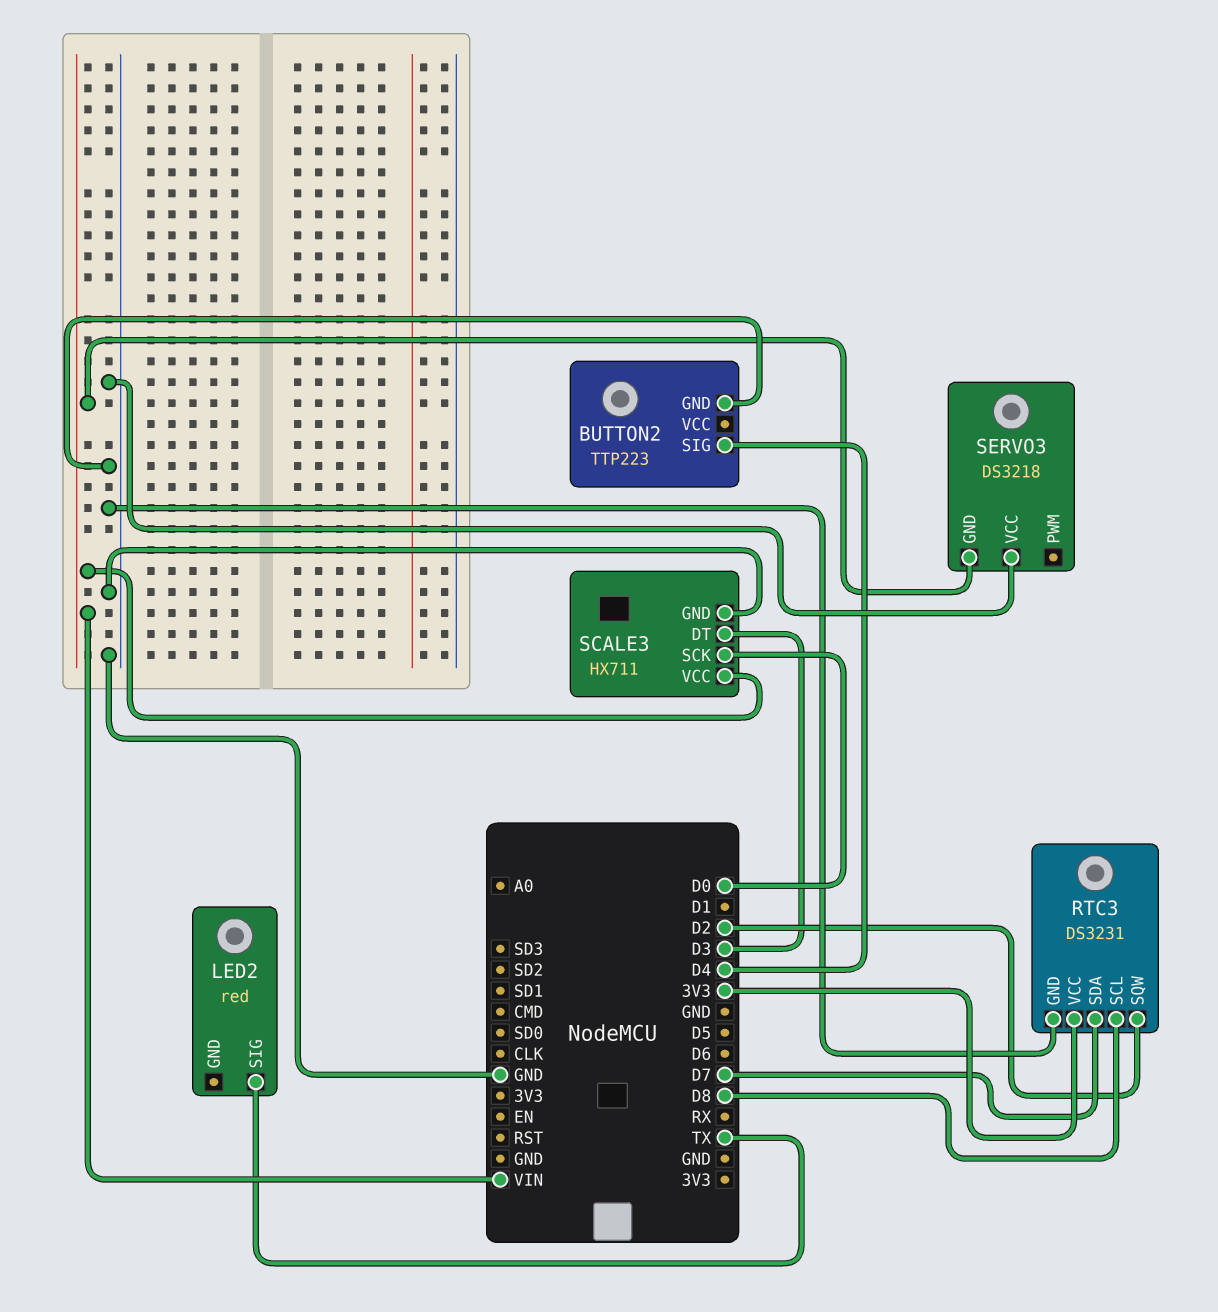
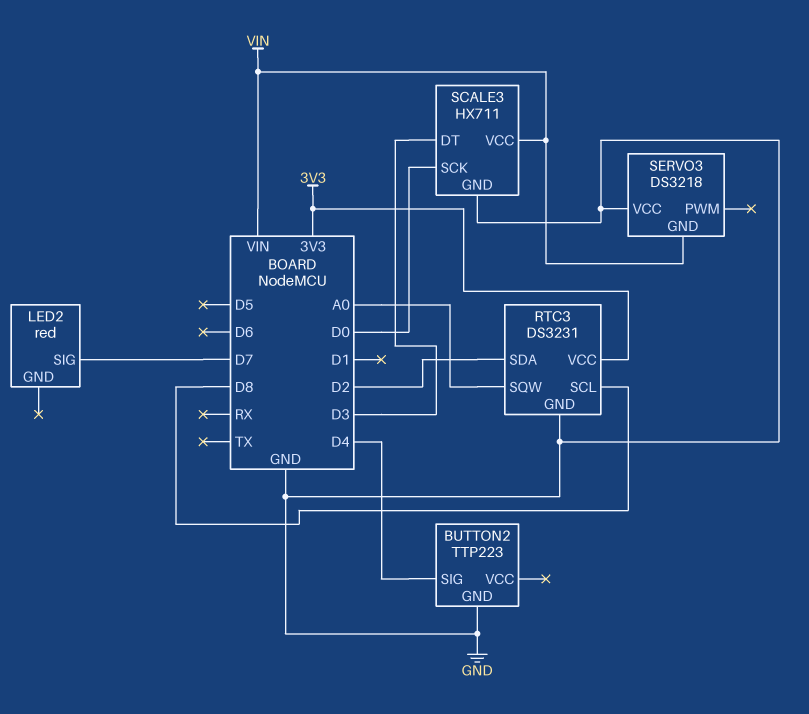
LED2 pin SIG: TX -> D7
RTC3 pin SDA: D7 -> D2
RTC3 pin SQW: D2 -> A0

